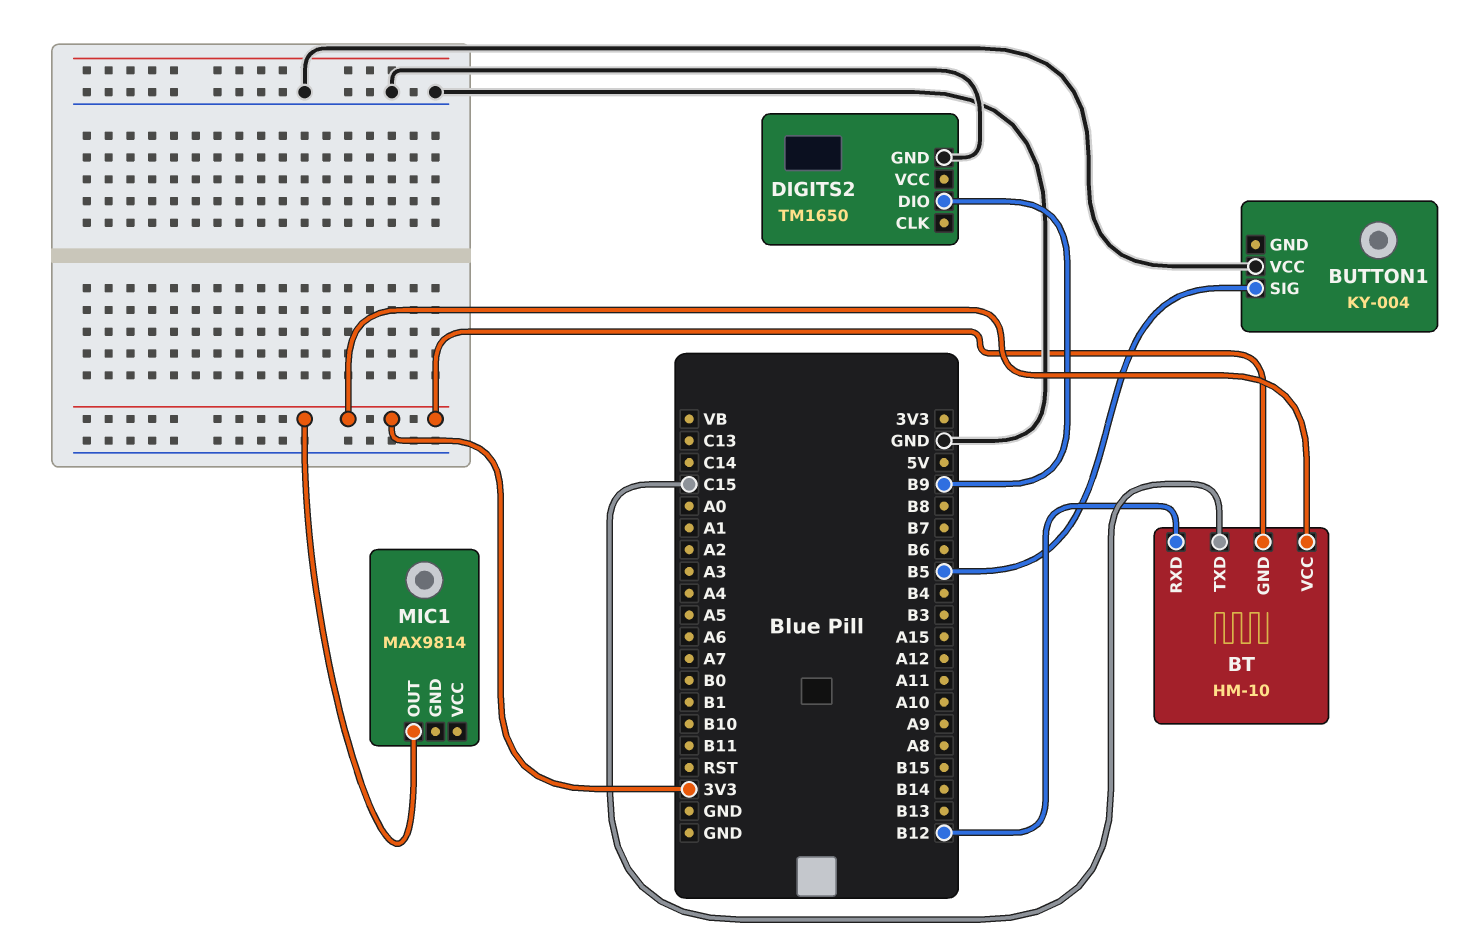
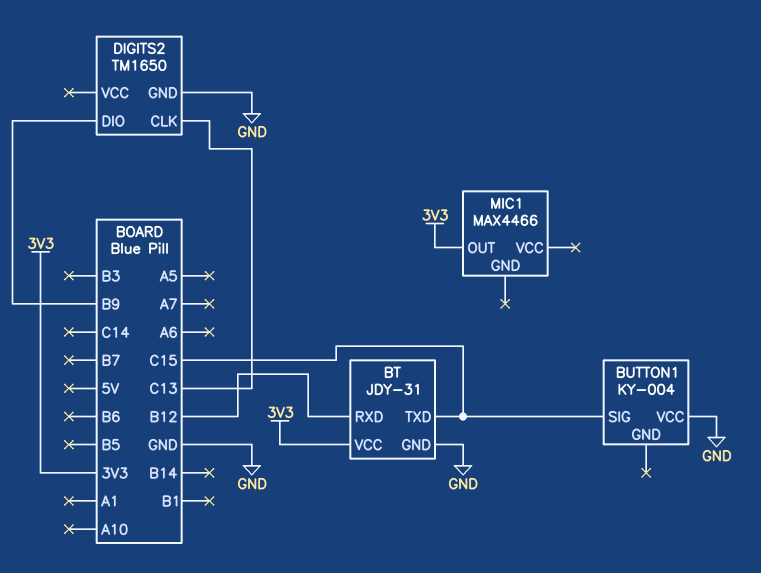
BT: HM-10 -> JDY-31
BT pin GND: 3V3 -> GND
BUTTON1 pin SIG: B5 -> C15
DIGITS2 pin CLK: none -> C13
MIC1: MAX9814 -> MAX4466

